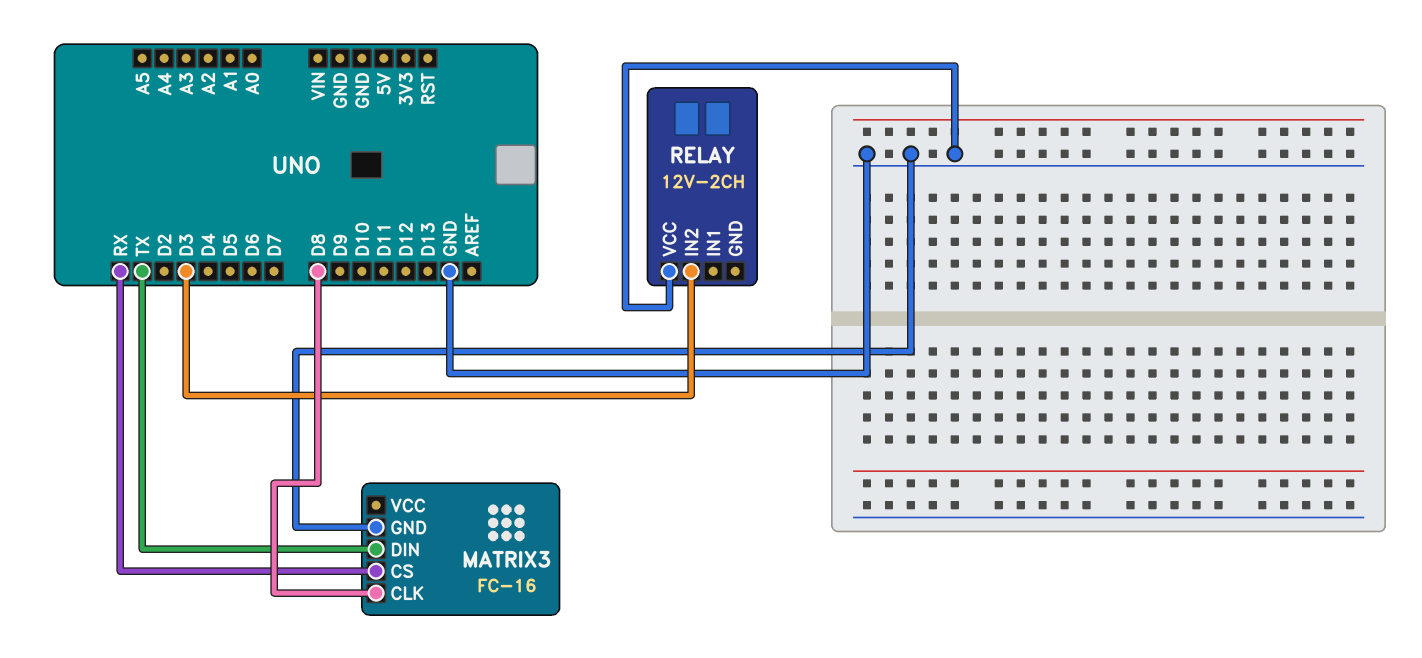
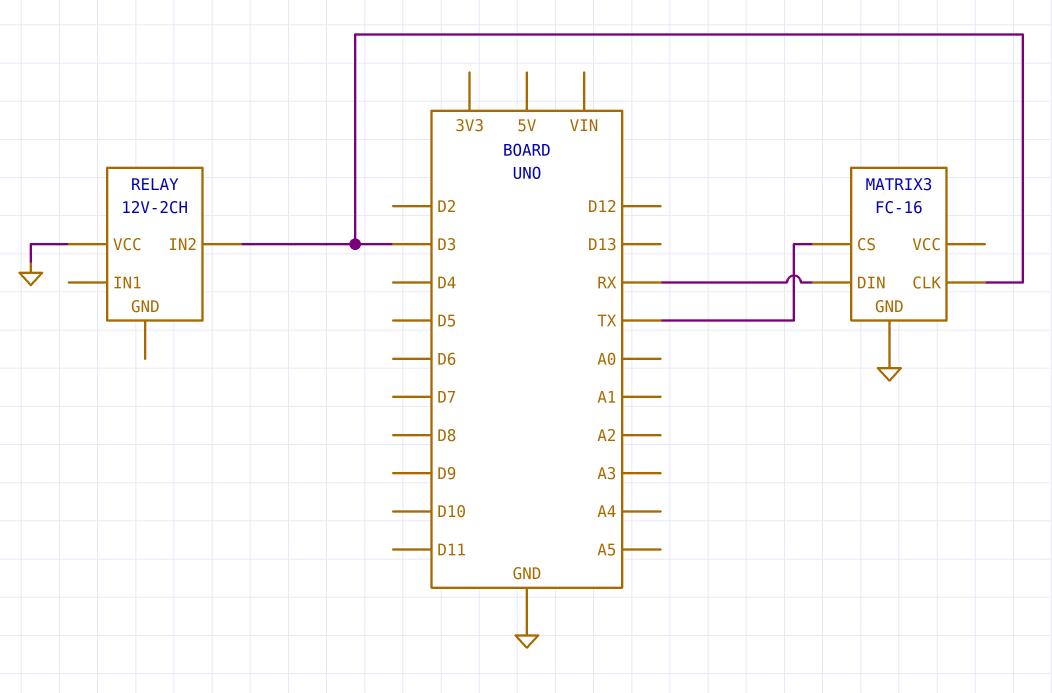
MATRIX3 pin CLK: D8 -> D3
MATRIX3 pin CS: RX -> TX
MATRIX3 pin DIN: TX -> RX

